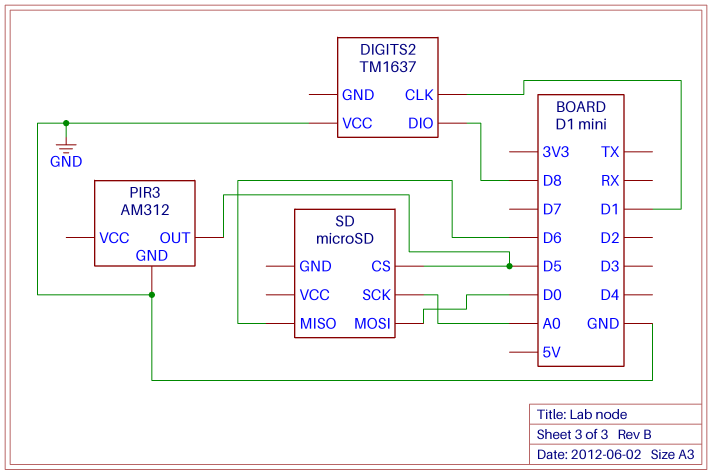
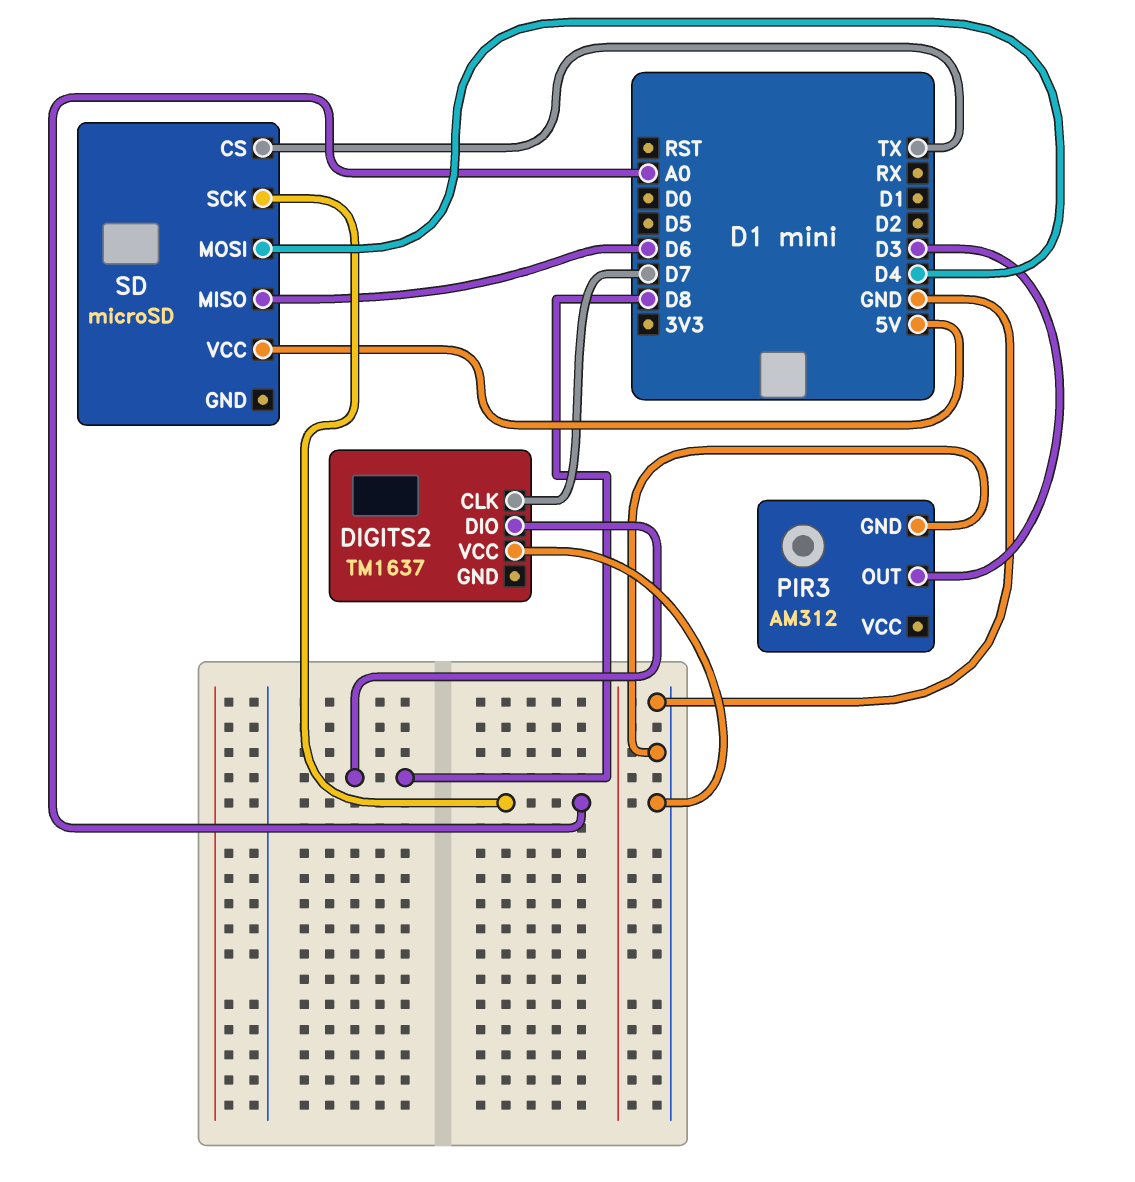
DIGITS2 pin CLK: D1 -> D7
PIR3 pin OUT: D5 -> D3
SD pin CS: D5 -> TX
SD pin MOSI: D0 -> D4
SD pin VCC: none -> 5V

